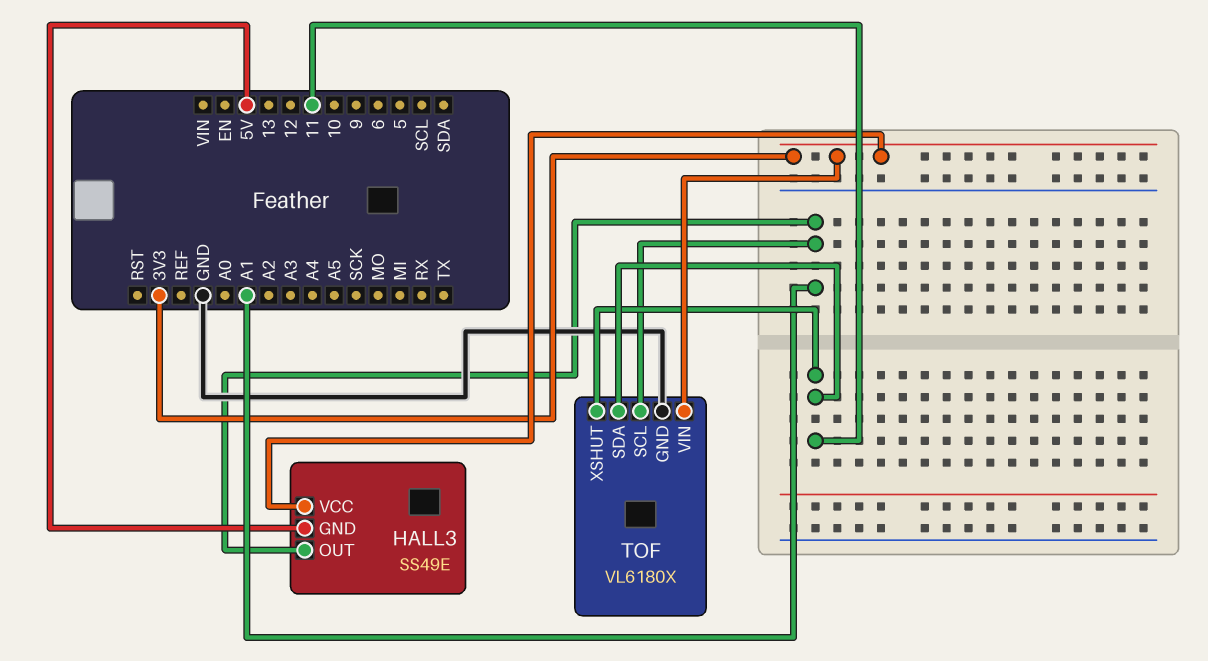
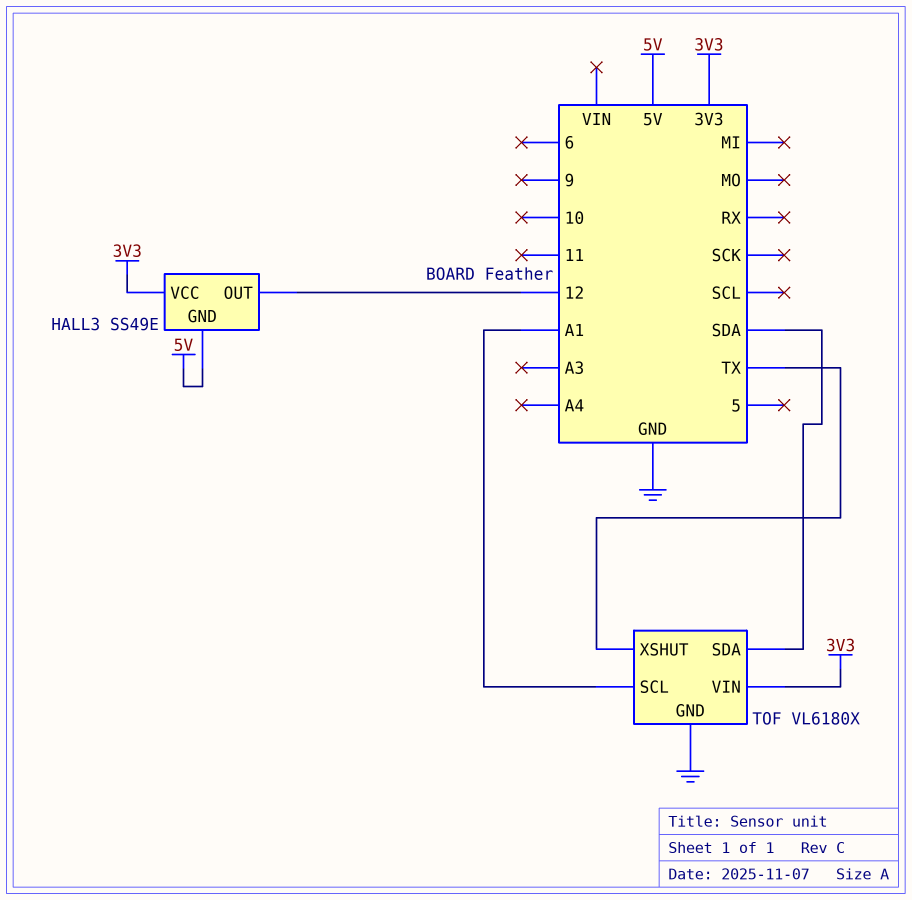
HALL3 pin OUT: A1 -> 12
TOF pin SDA: 11 -> SDA
TOF pin XSHUT: 11 -> TX

